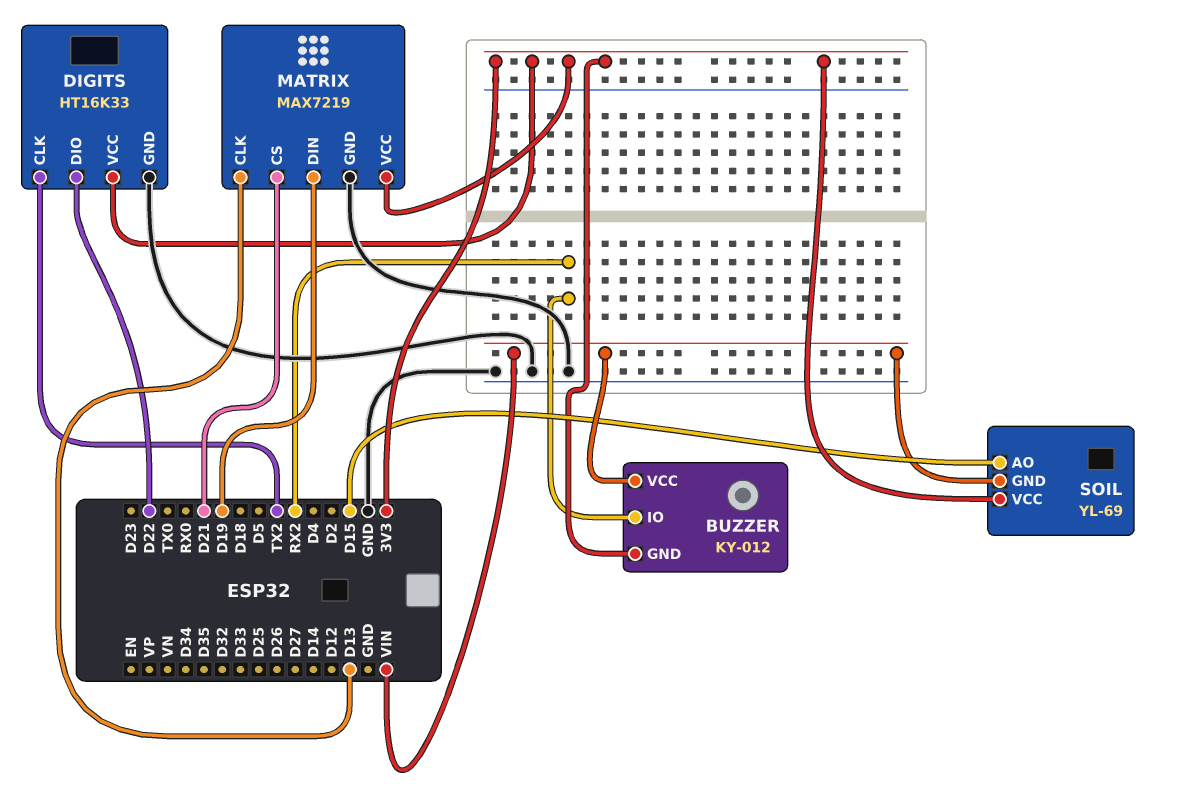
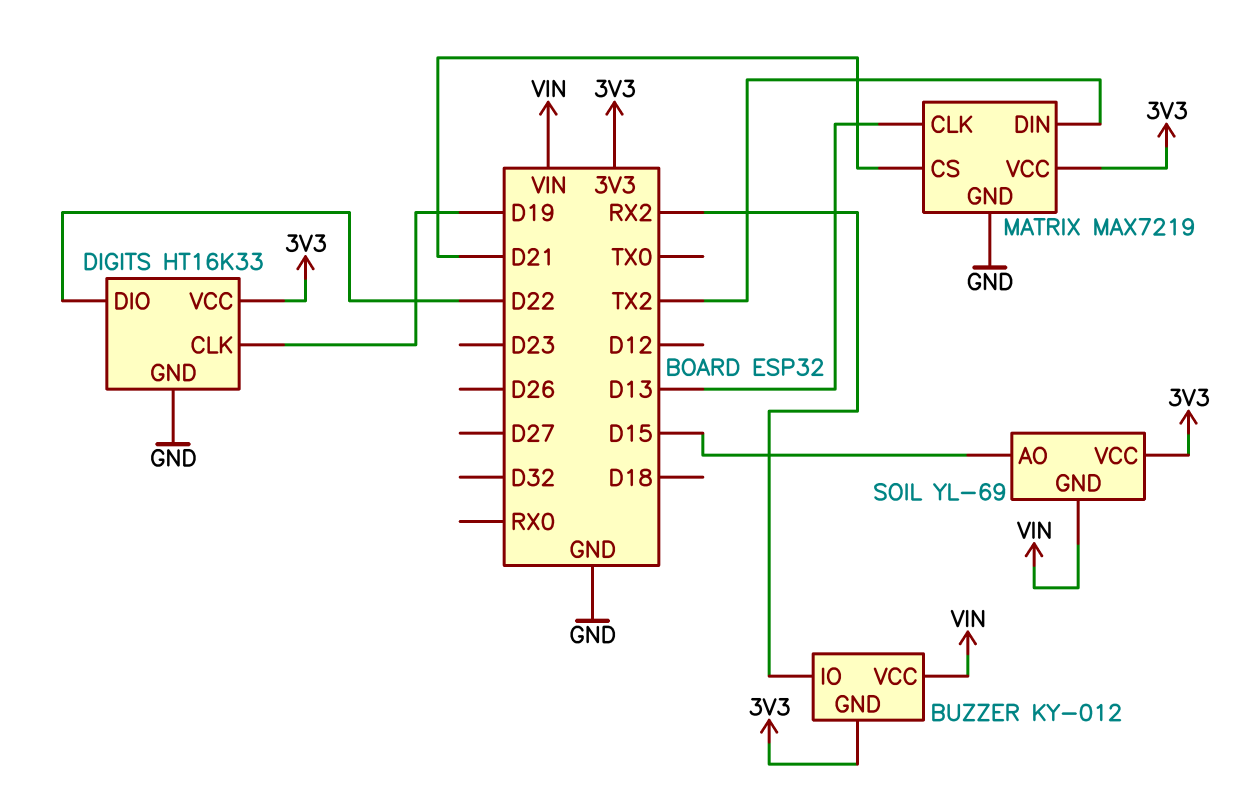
DIGITS pin CLK: TX2 -> D19
MATRIX pin DIN: D19 -> TX2

